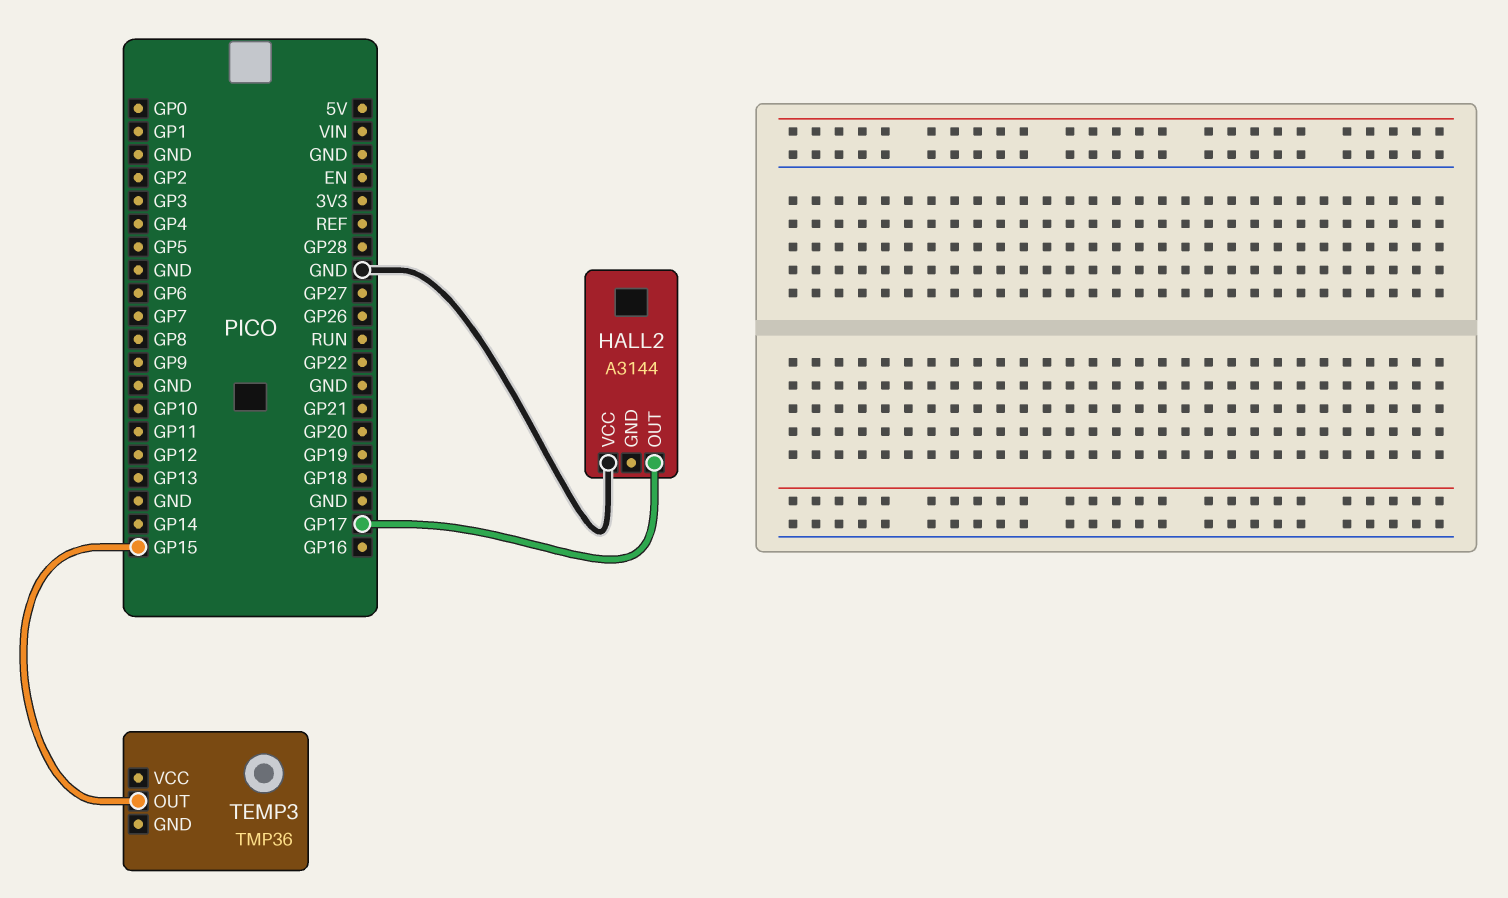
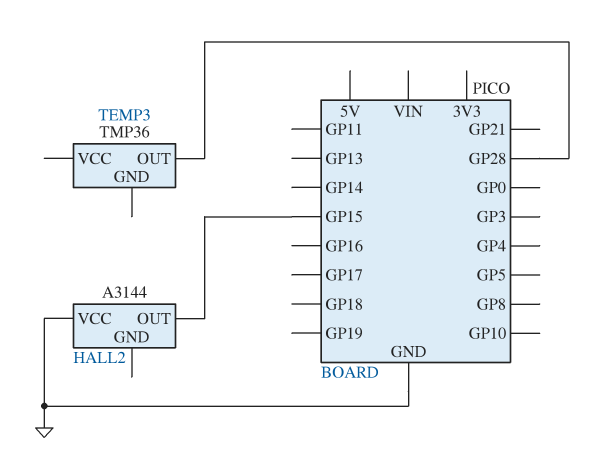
HALL2 pin OUT: GP17 -> GP15
TEMP3 pin OUT: GP15 -> GP28

